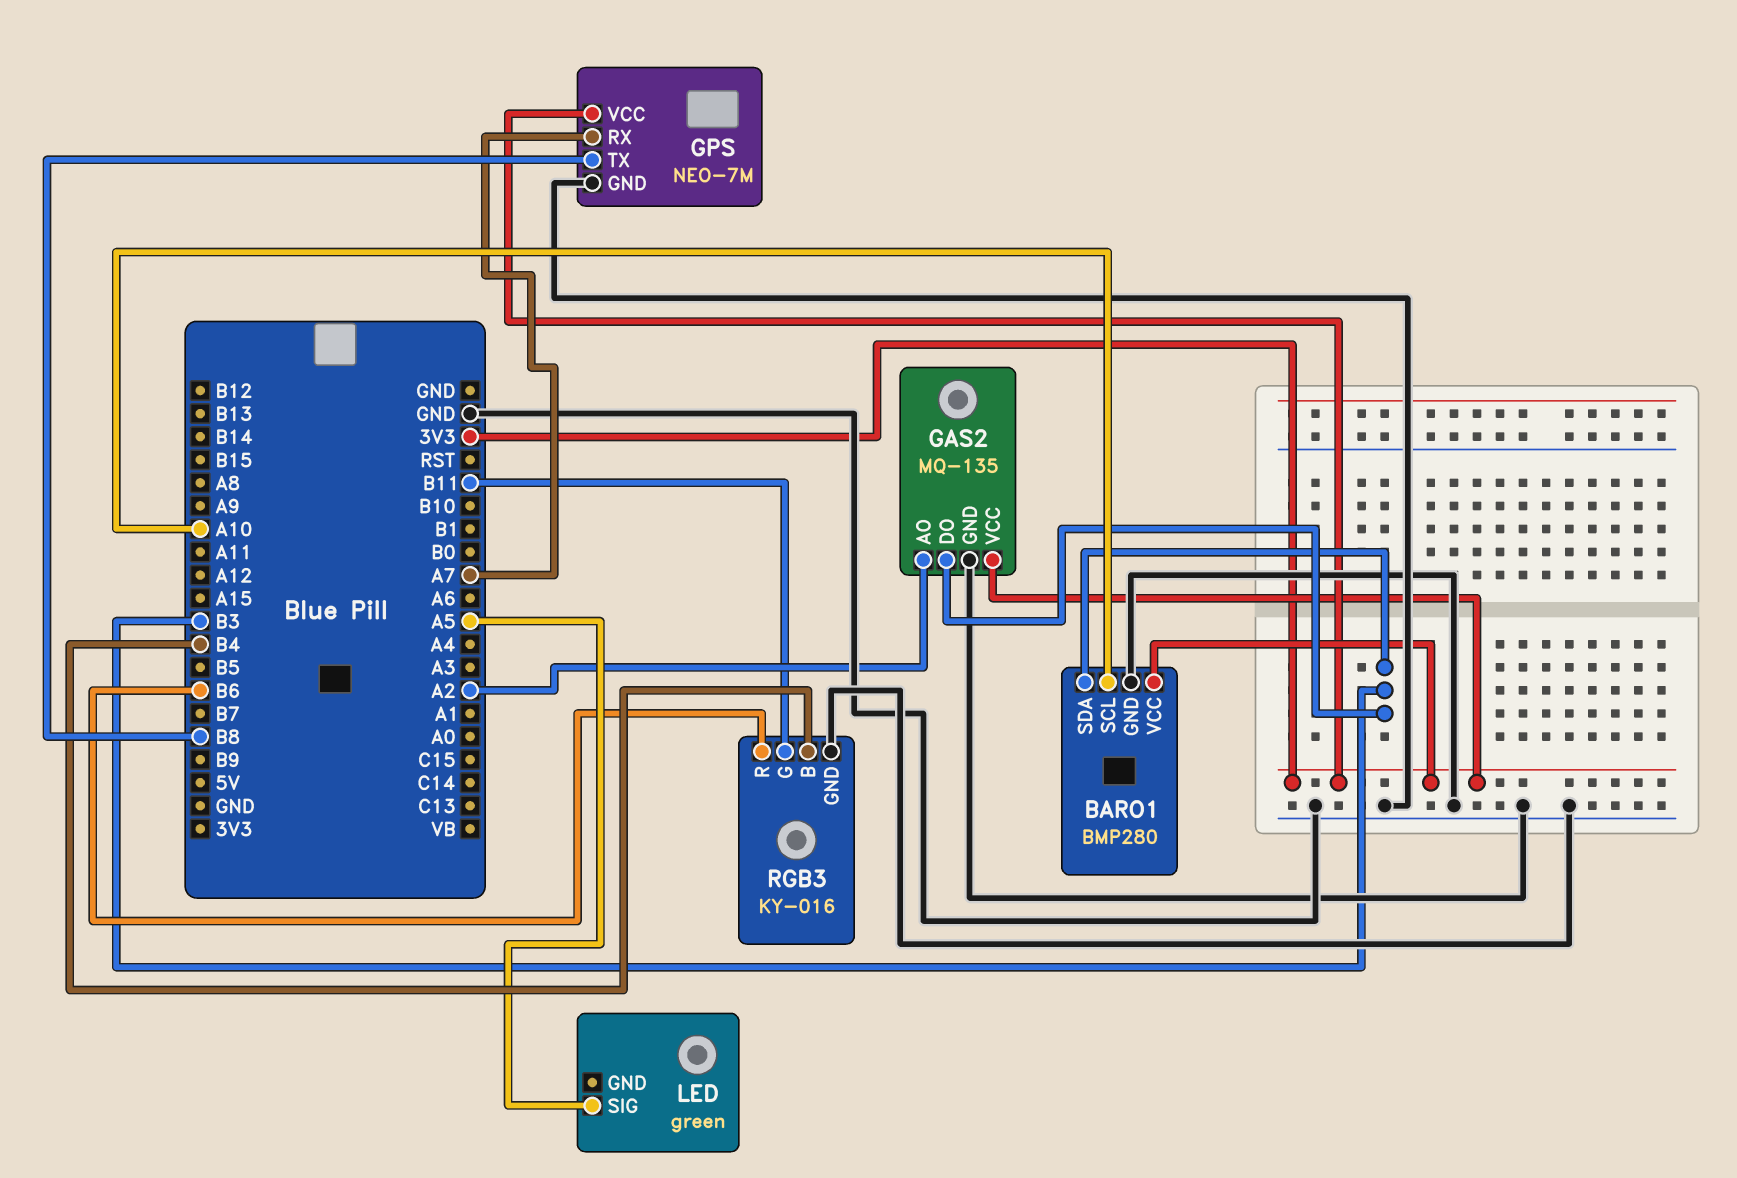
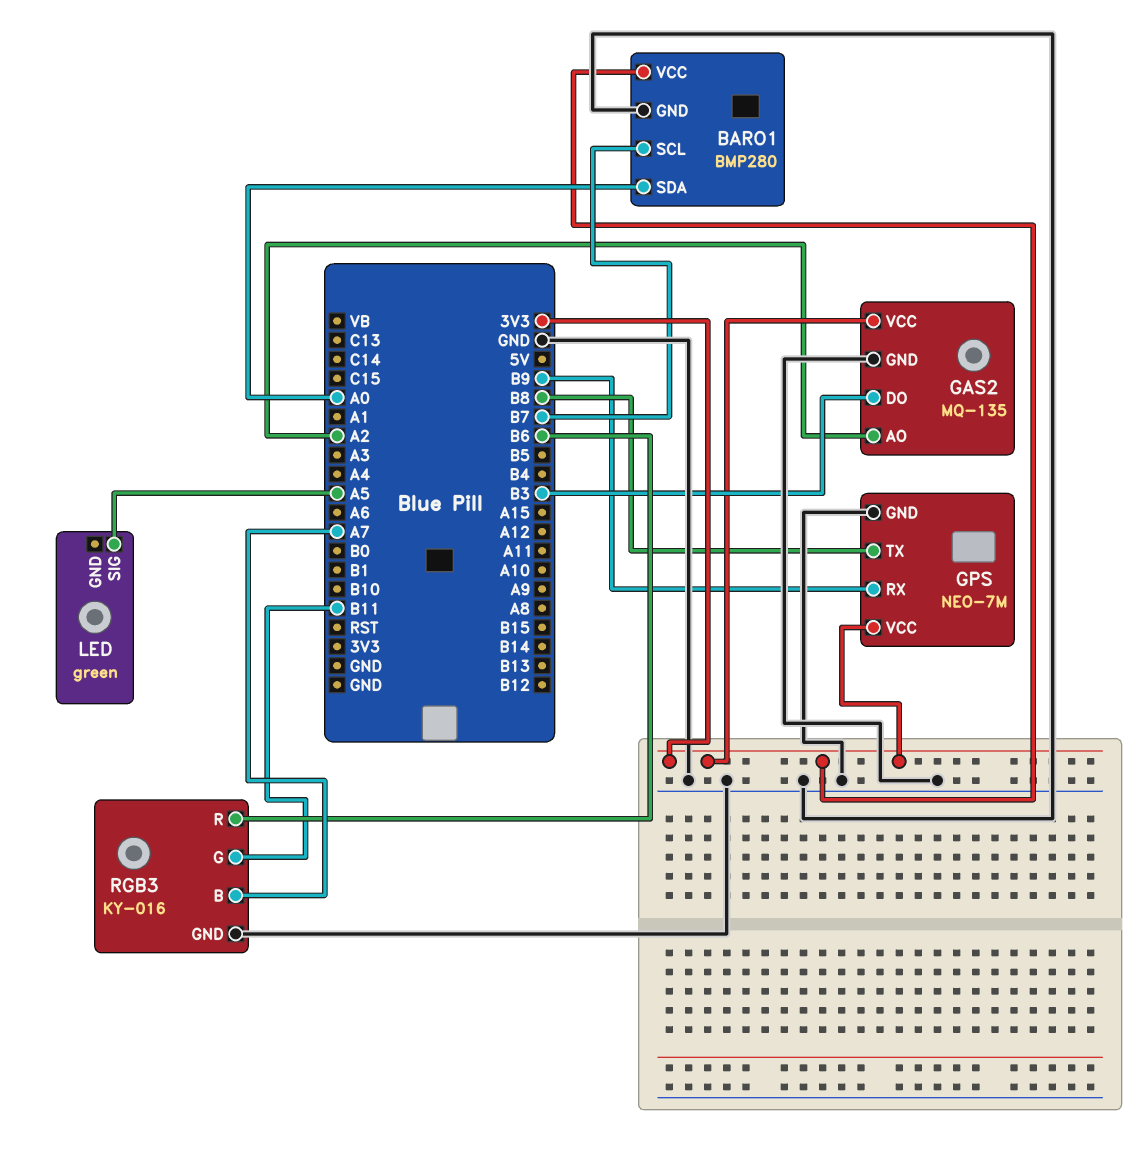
BARO1 pin SCL: A10 -> B7
BARO1 pin SDA: B3 -> A0
GPS pin RX: A7 -> B9
RGB3 pin B: B4 -> A7

